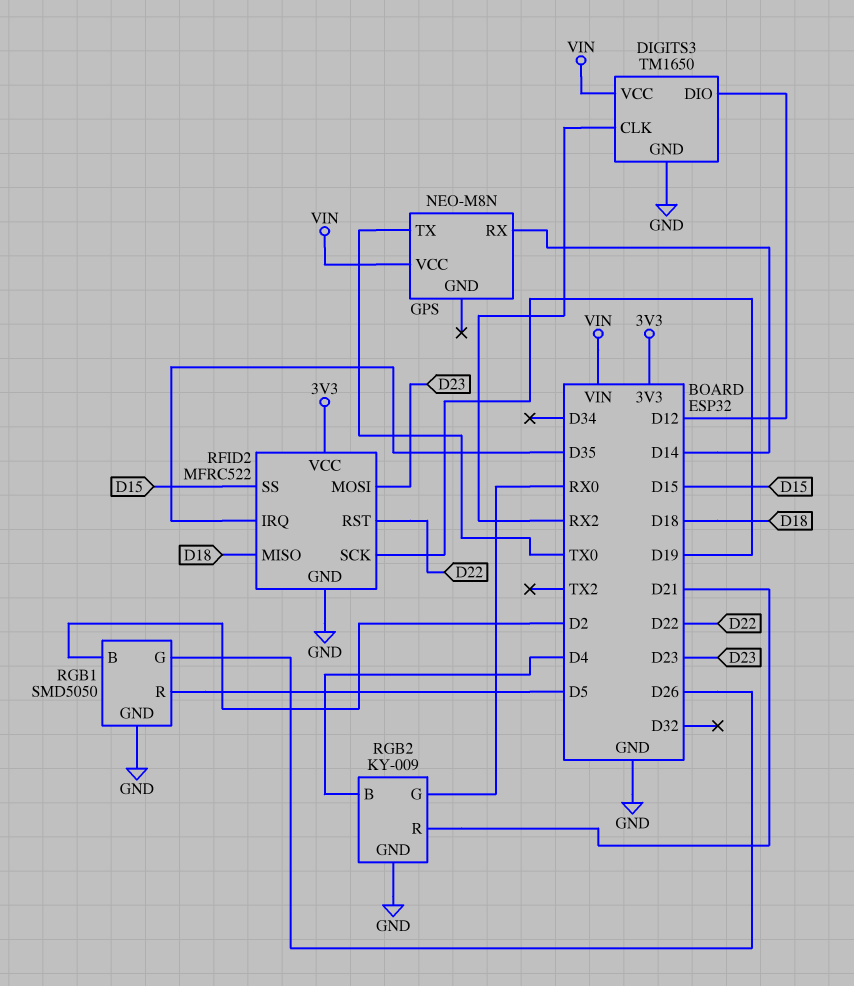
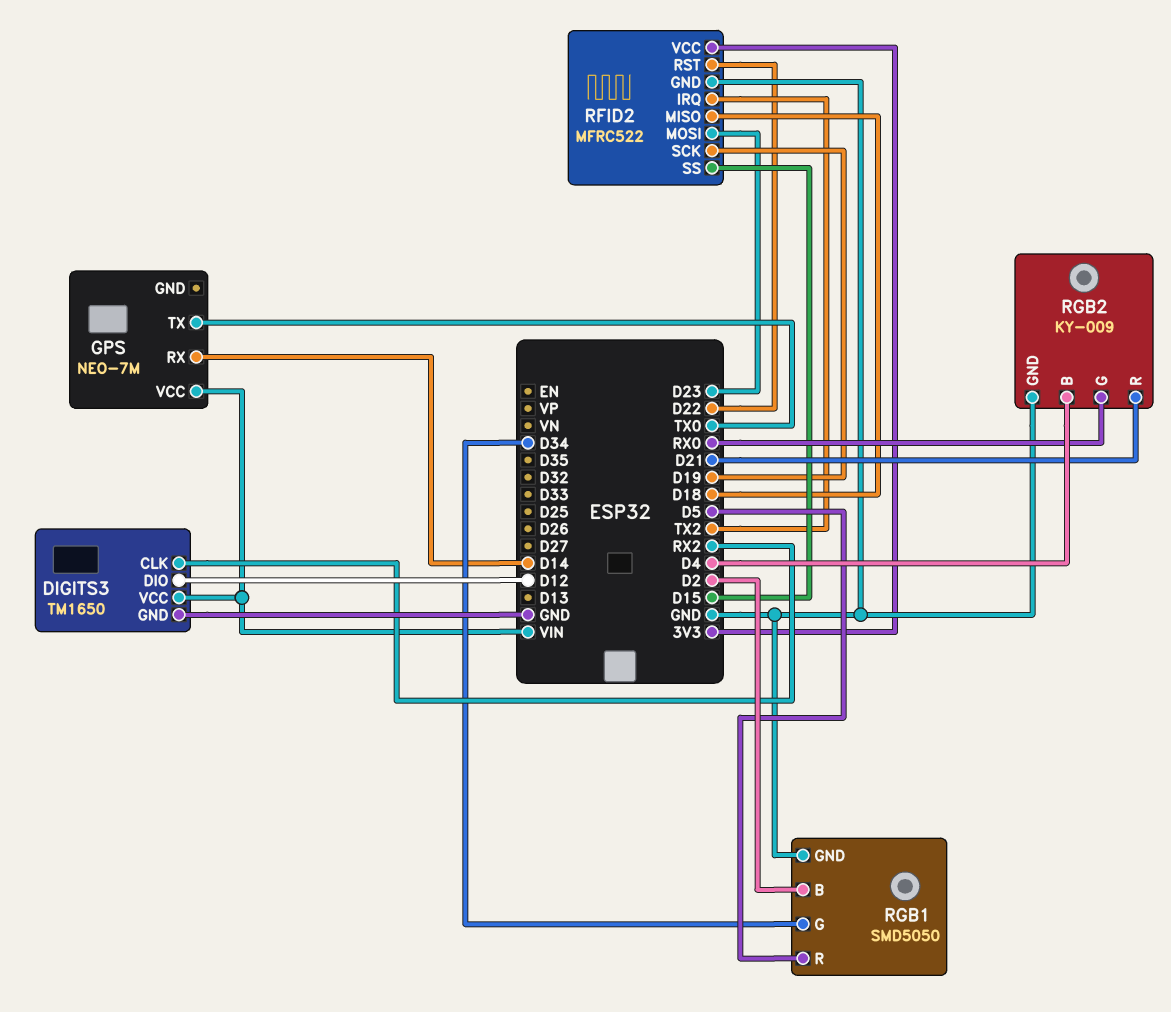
GPS: NEO-M8N -> NEO-7M
RFID2 pin IRQ: D35 -> TX2
RGB1 pin G: D26 -> D34

